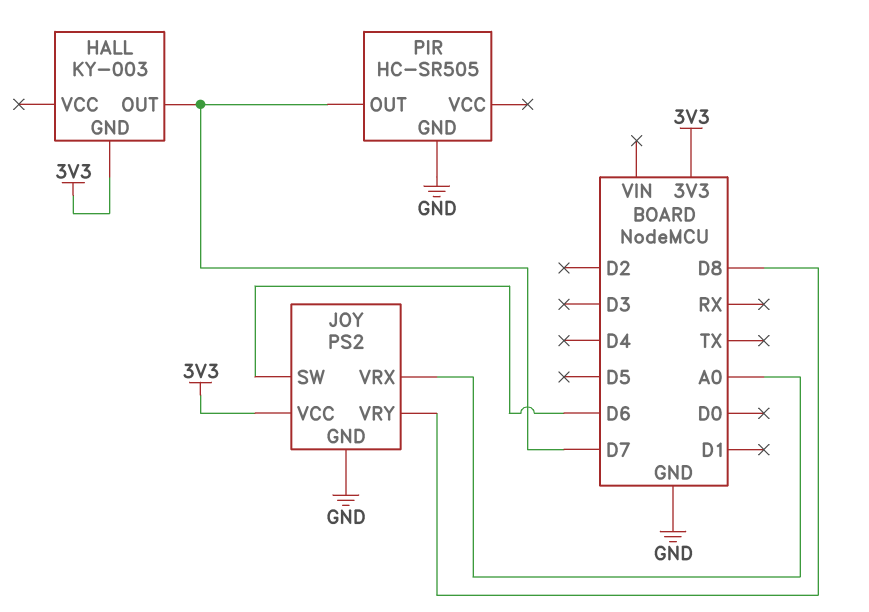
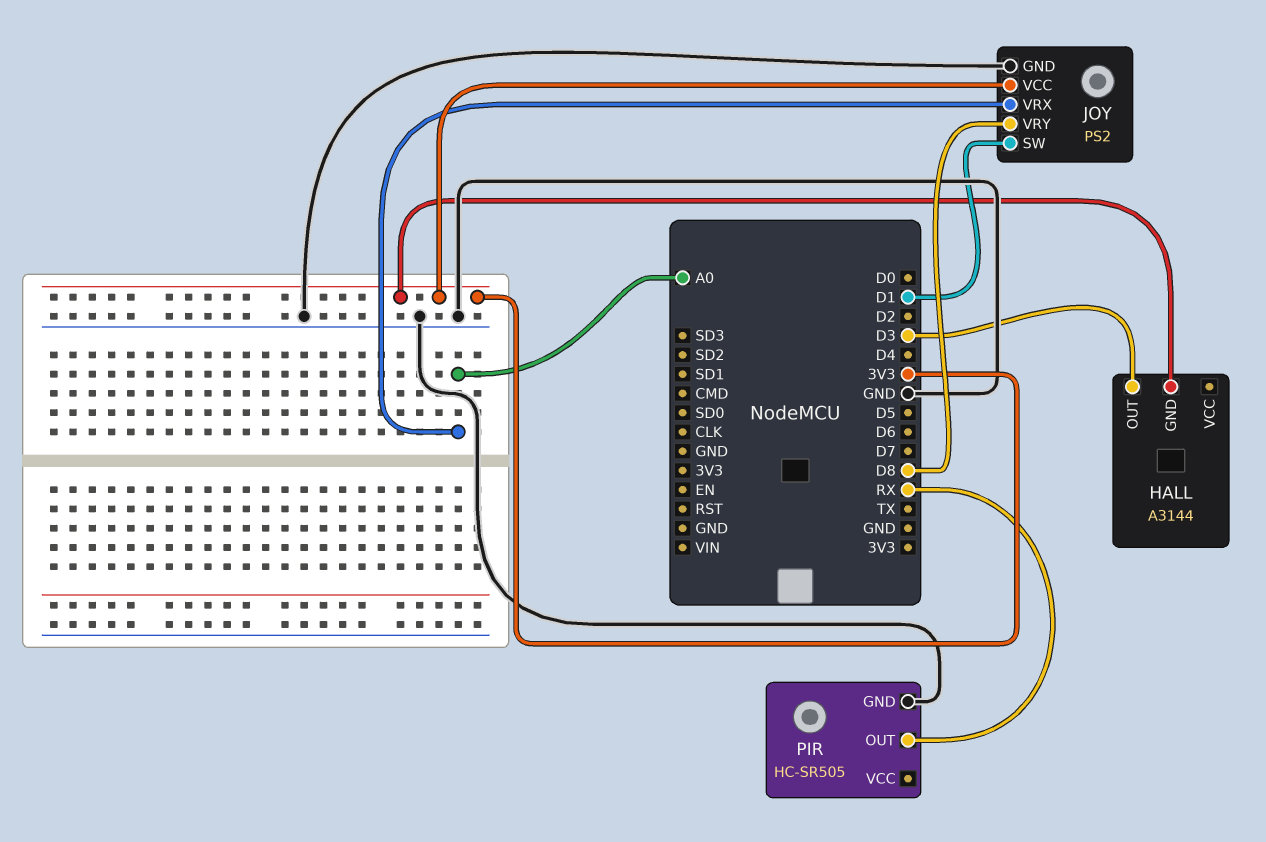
HALL: KY-003 -> A3144
HALL pin OUT: D7 -> D3
JOY pin SW: D6 -> D1
PIR pin OUT: D7 -> RX

